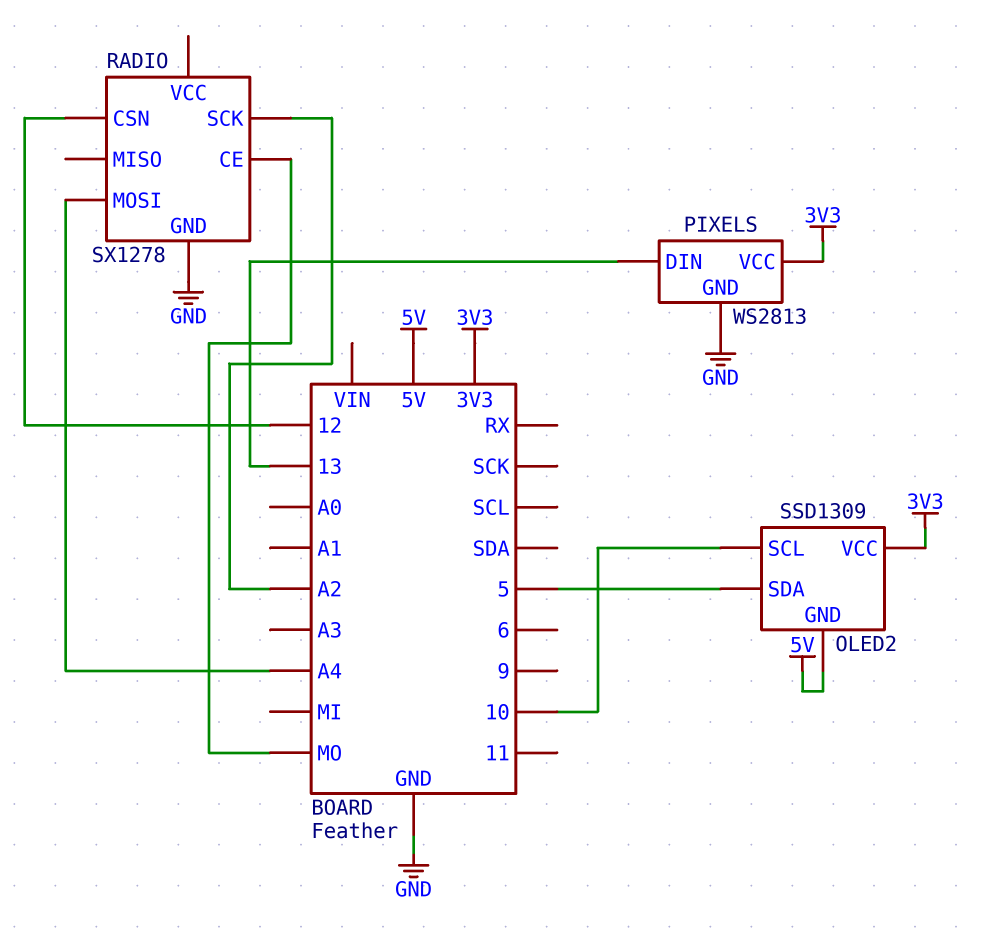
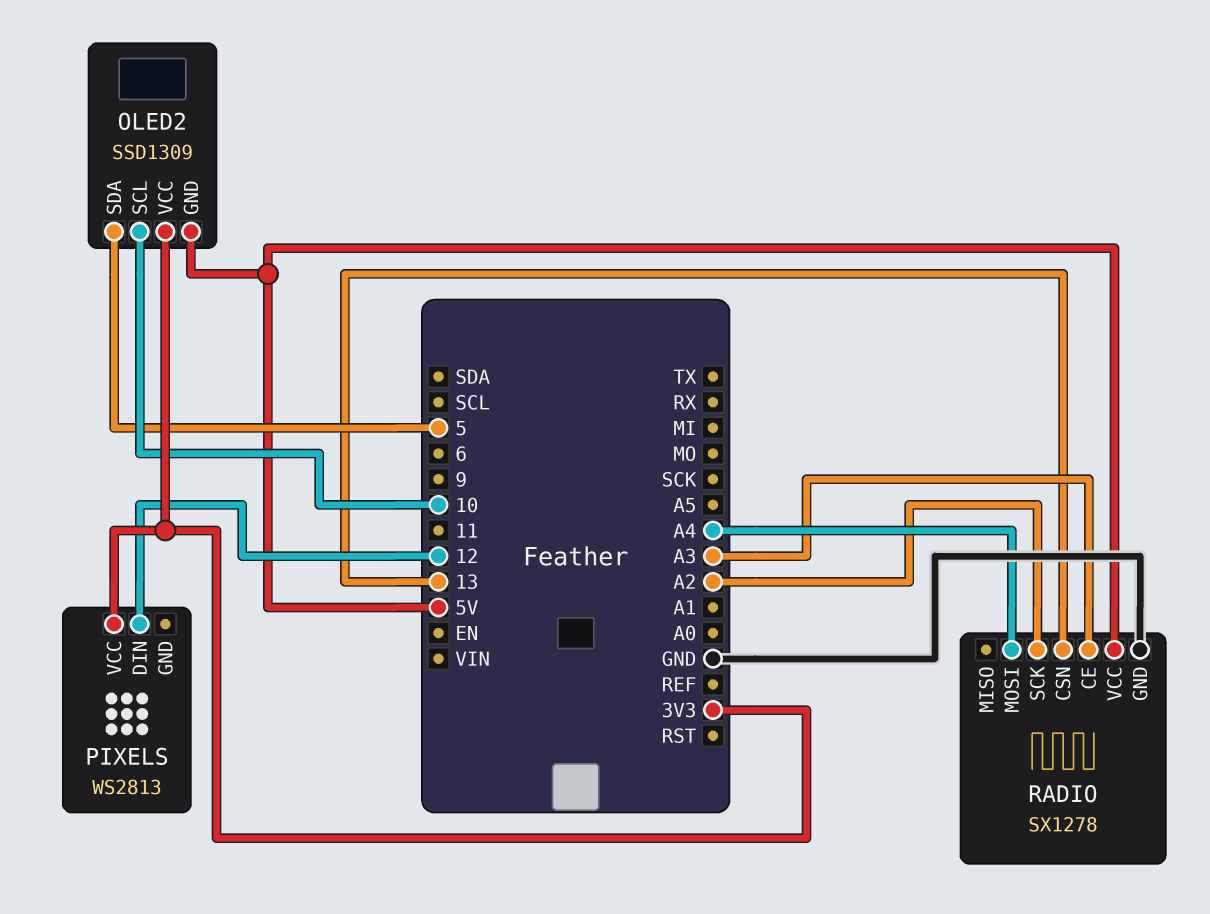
PIXELS pin DIN: 13 -> 12
PIXELS pin GND: GND -> none
RADIO pin CE: MO -> A3
RADIO pin CSN: 12 -> 13
RADIO pin VCC: none -> 5V

